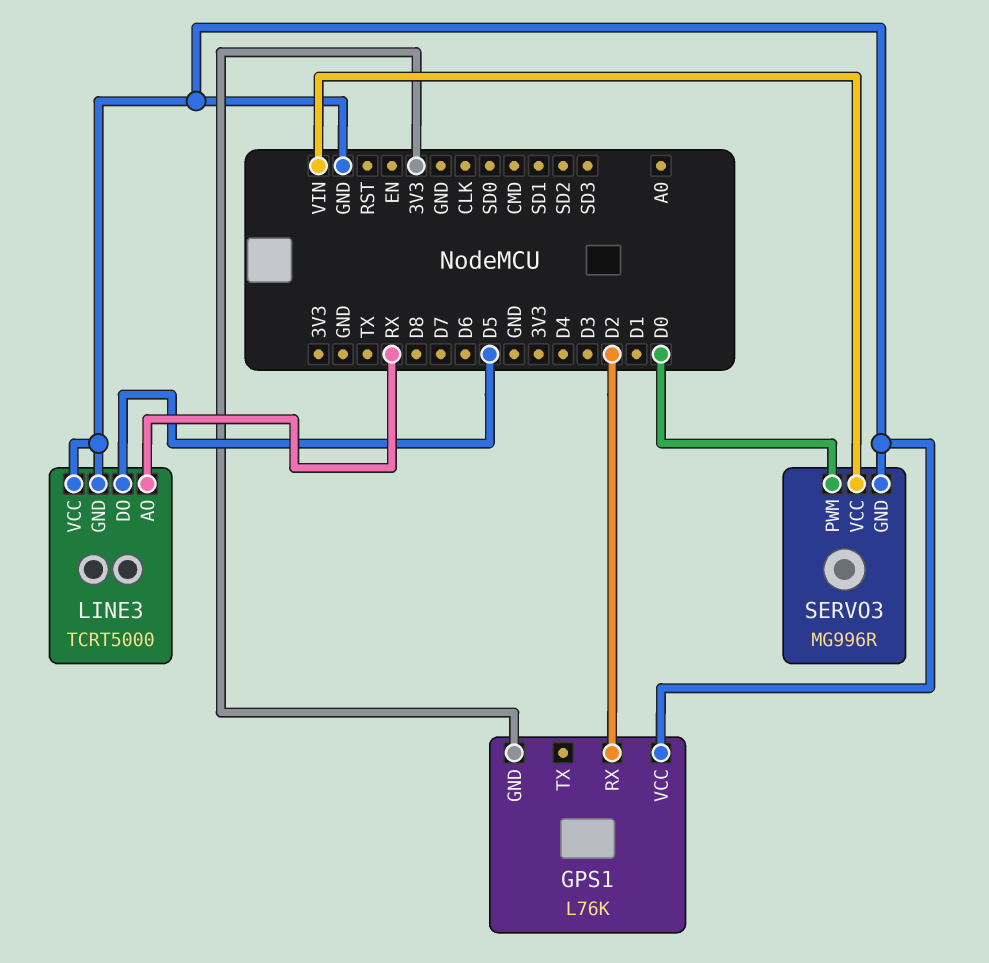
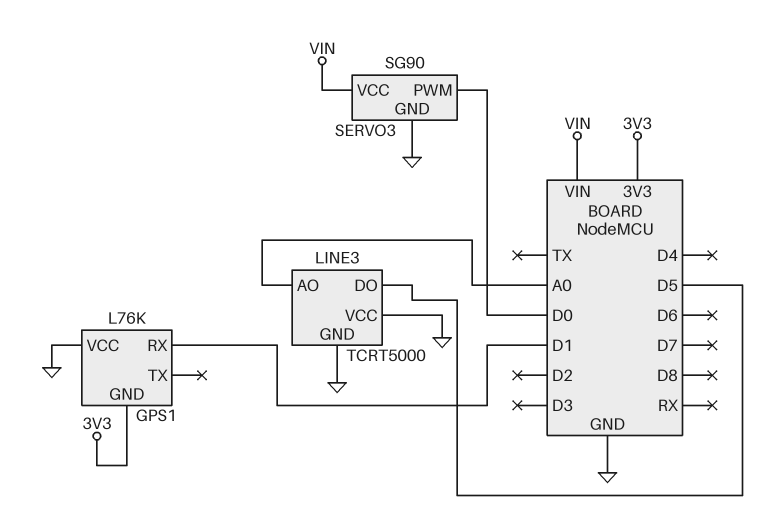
GPS1 pin RX: D2 -> D1
LINE3 pin AO: RX -> A0
SERVO3: MG996R -> SG90

